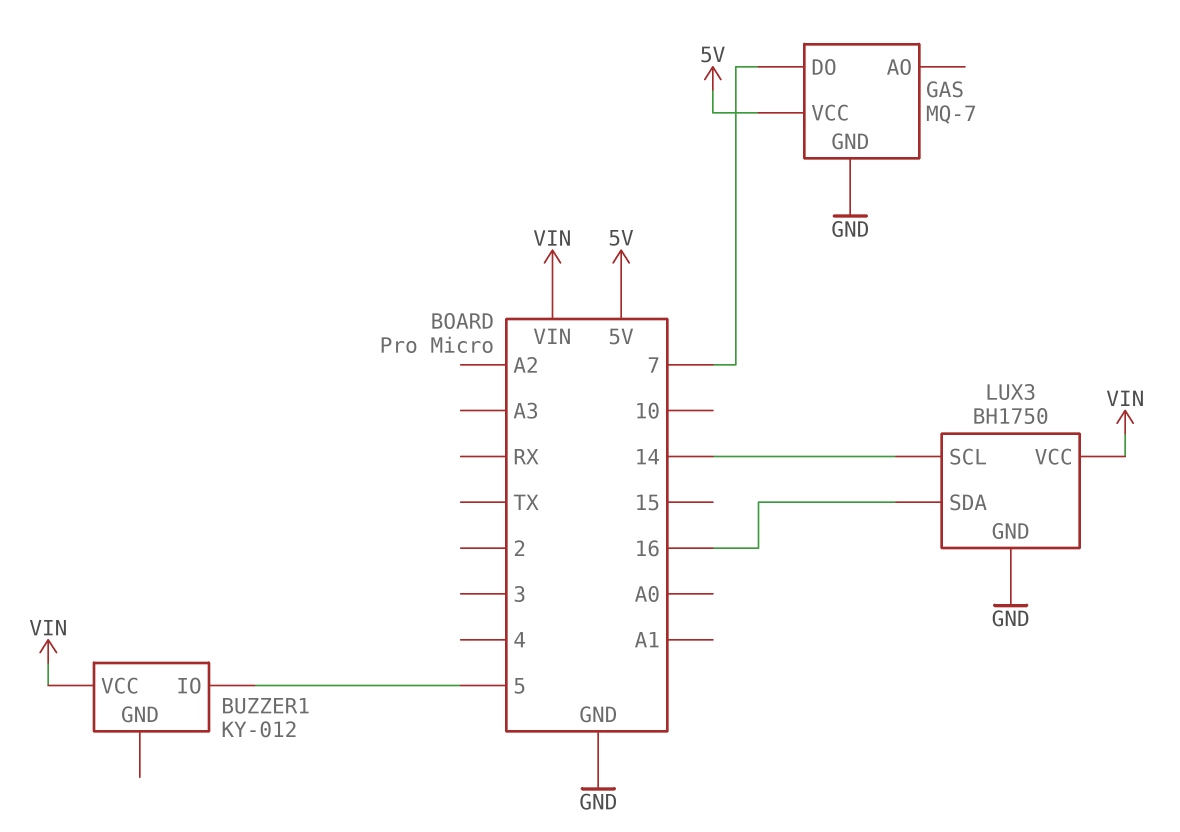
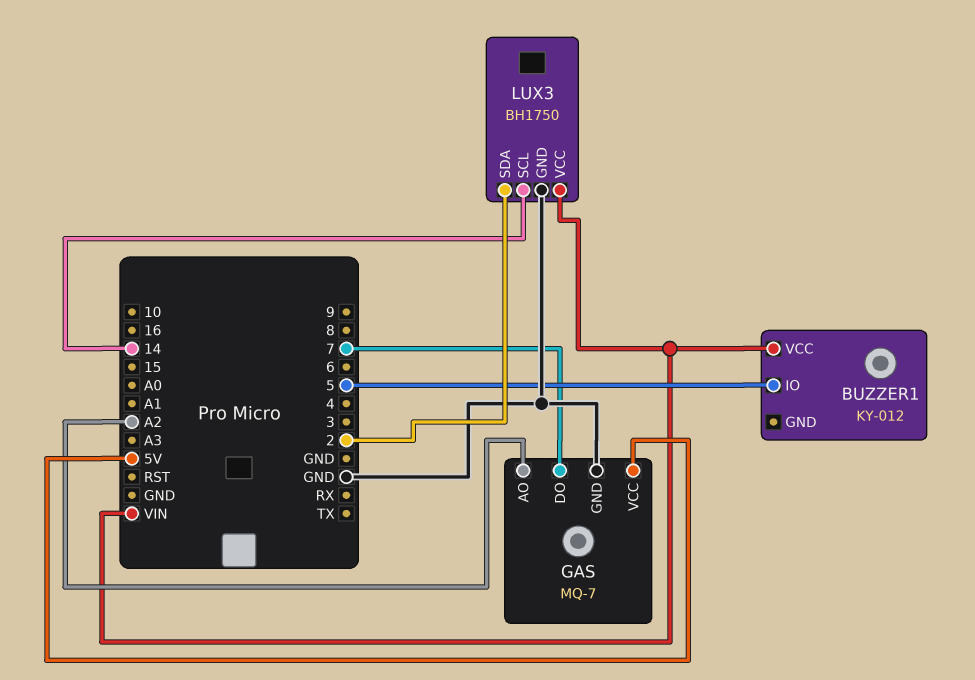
GAS pin AO: none -> A2
LUX3 pin SDA: 16 -> 2

